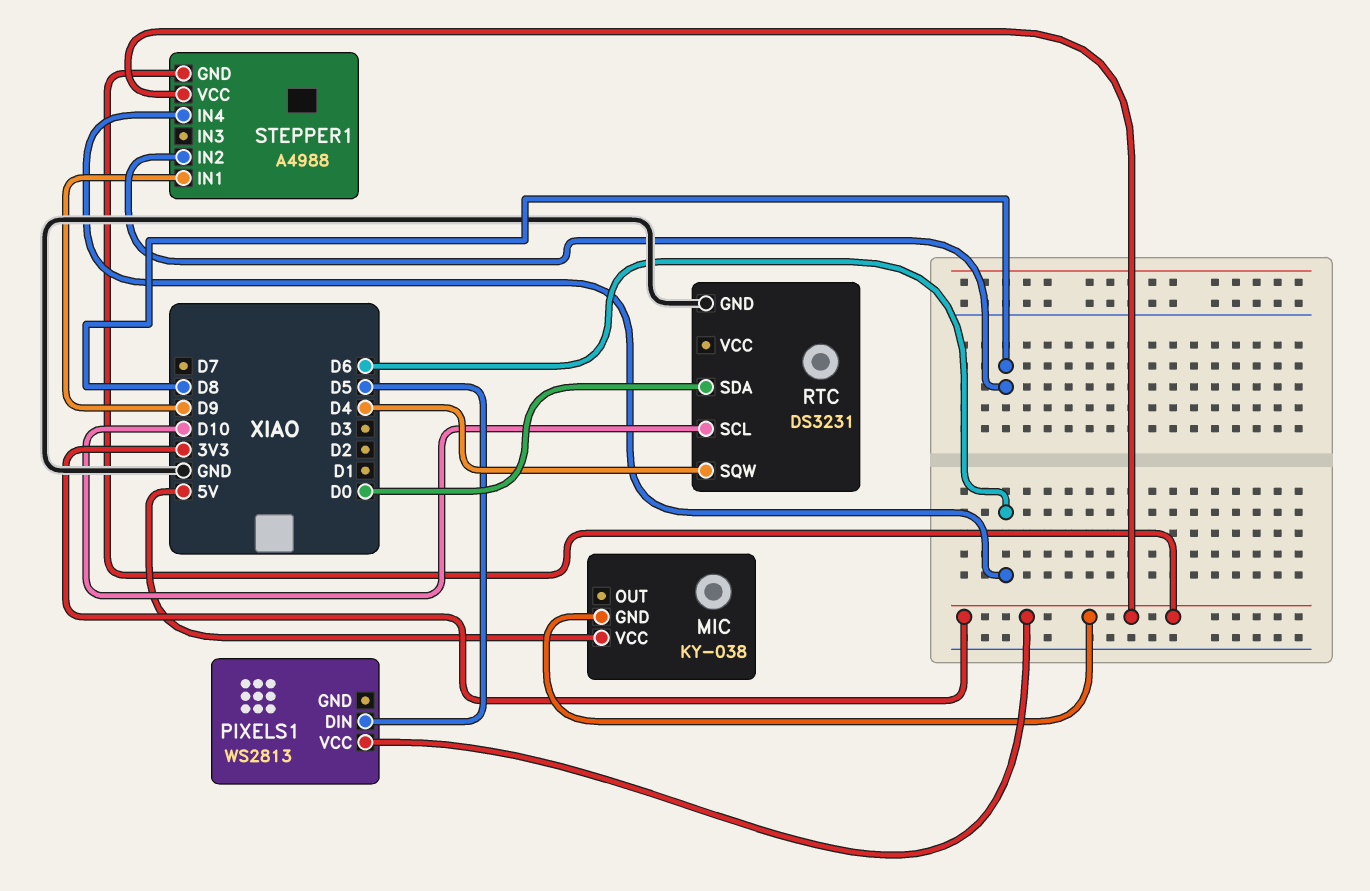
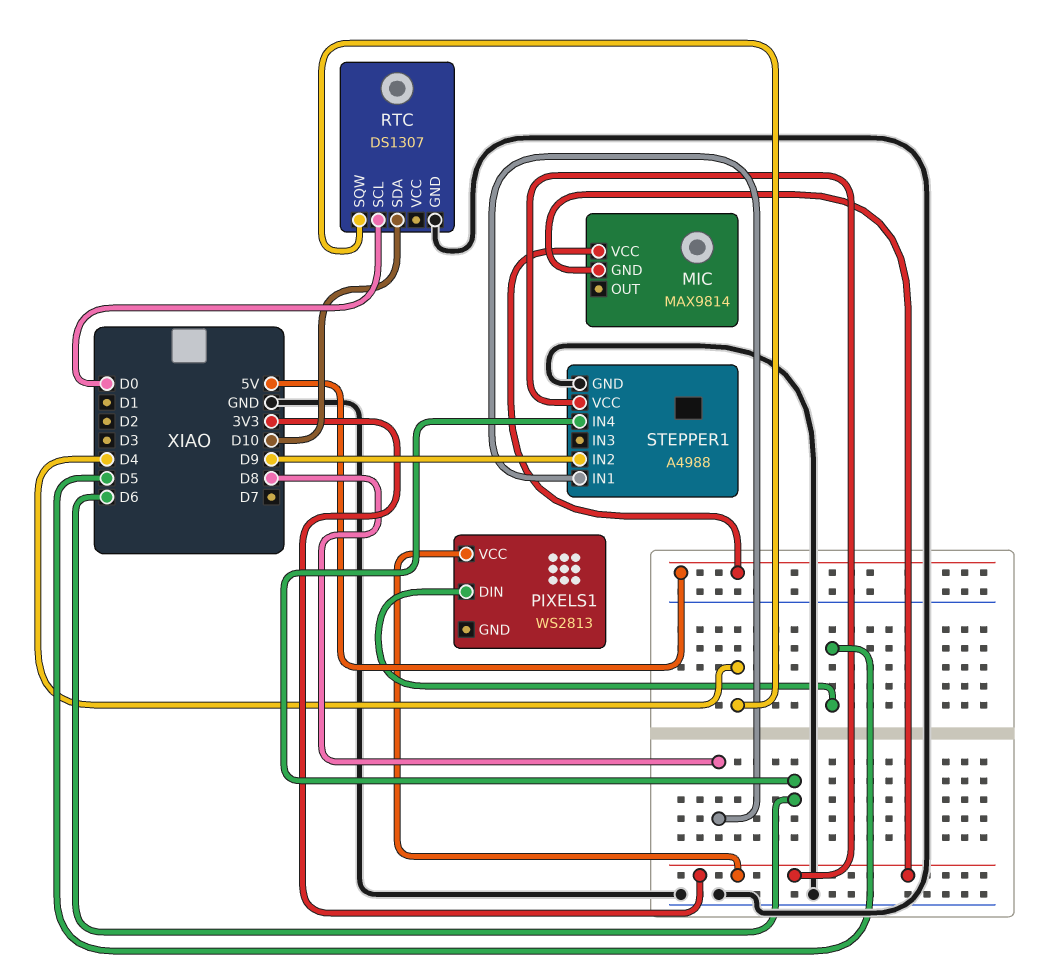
MIC: KY-038 -> MAX9814
RTC: DS3231 -> DS1307
RTC pin SCL: D10 -> D0
RTC pin SDA: D0 -> D10
STEPPER1 pin GND: 3V3 -> GND
STEPPER1 pin IN1: D9 -> D8
STEPPER1 pin IN2: D8 -> D9

